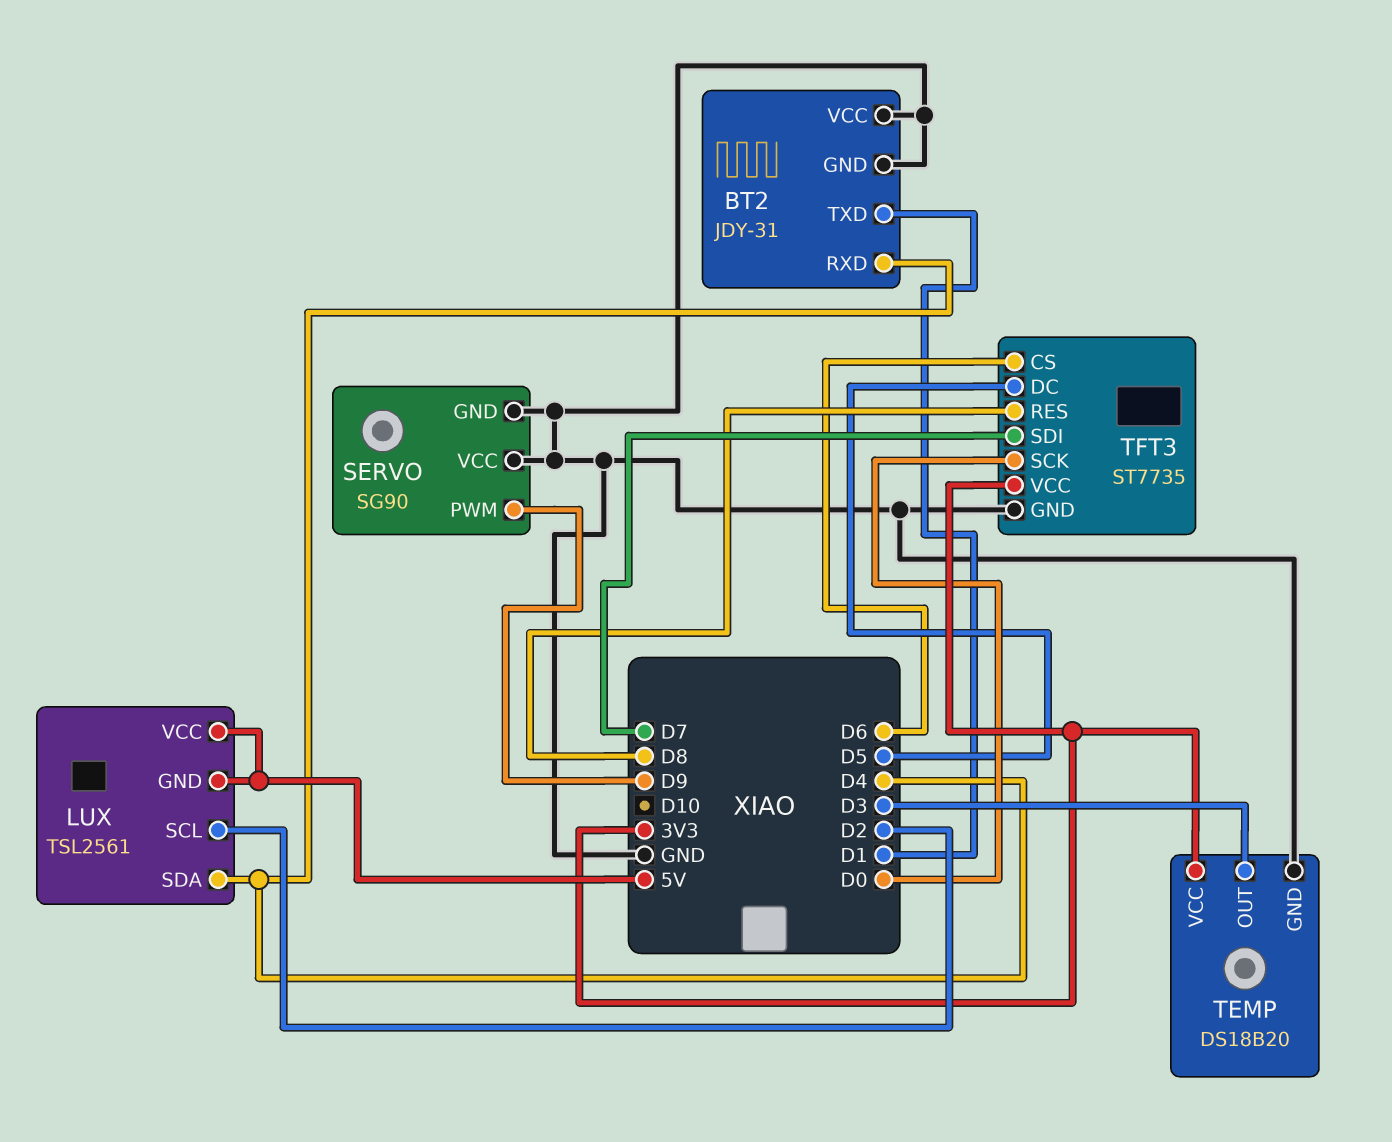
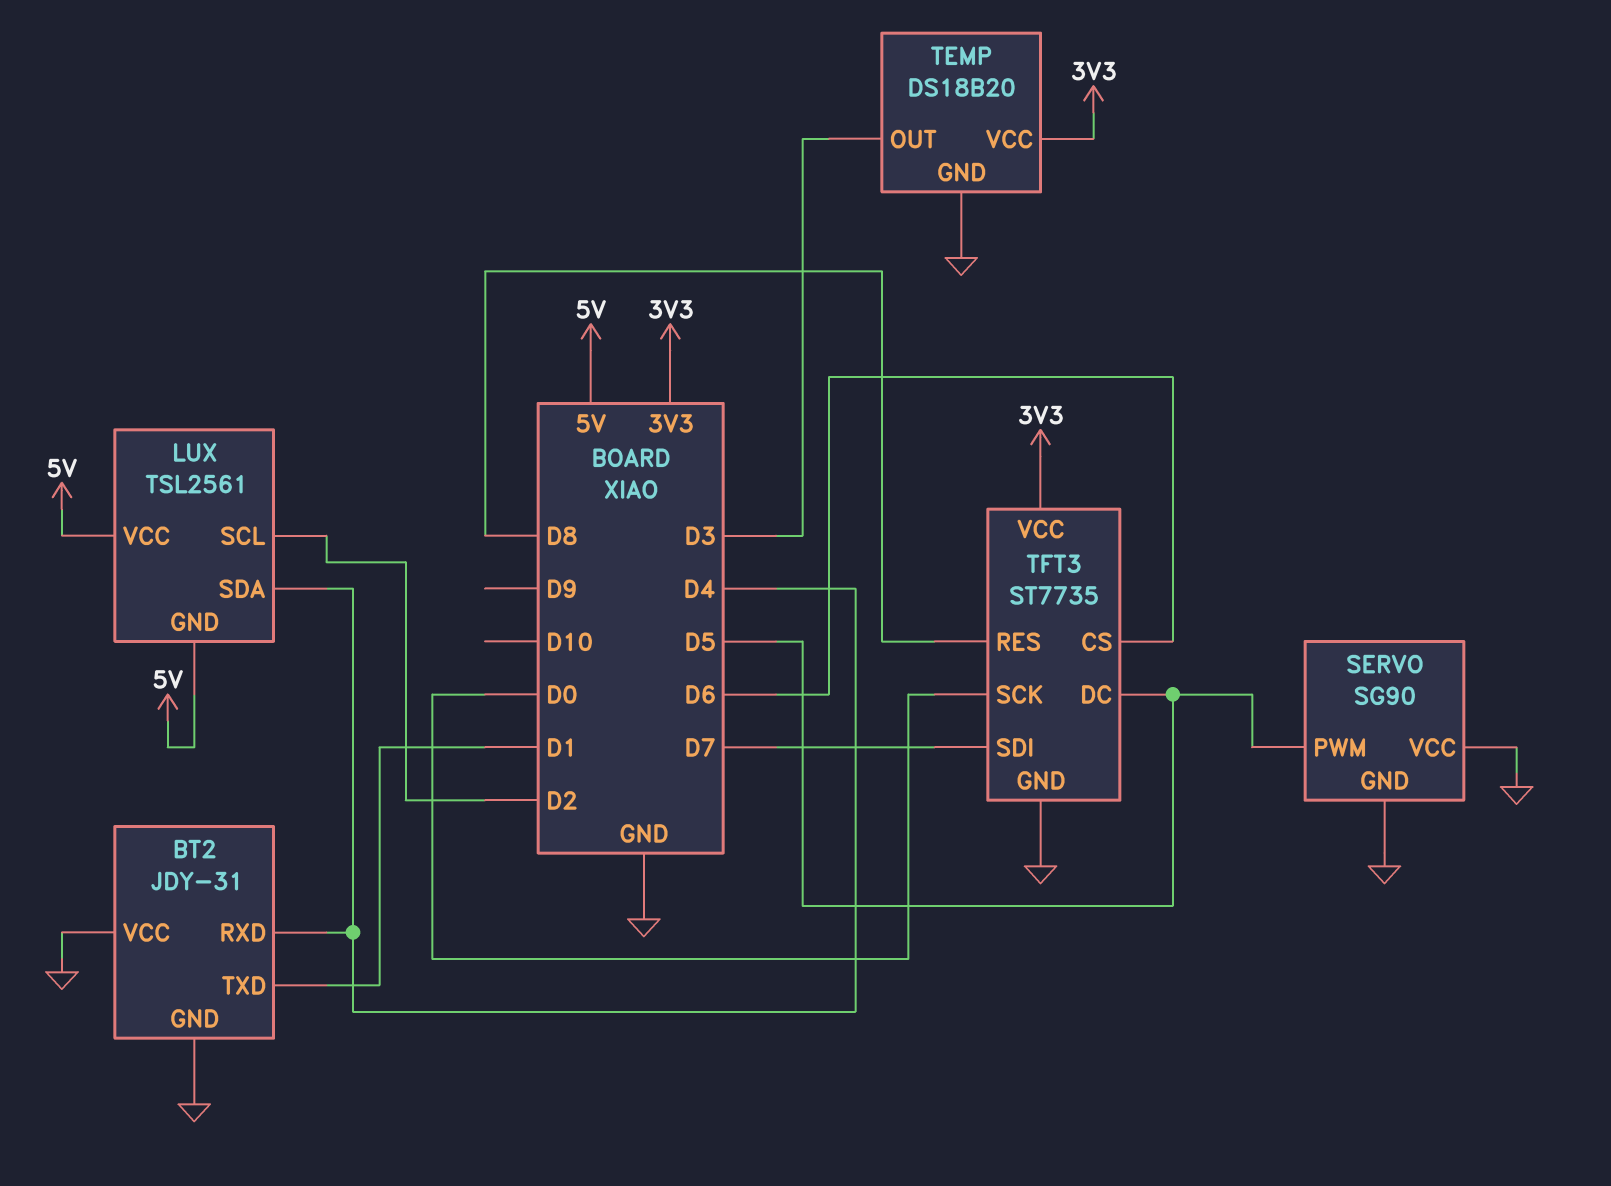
SERVO pin PWM: D9 -> D5

